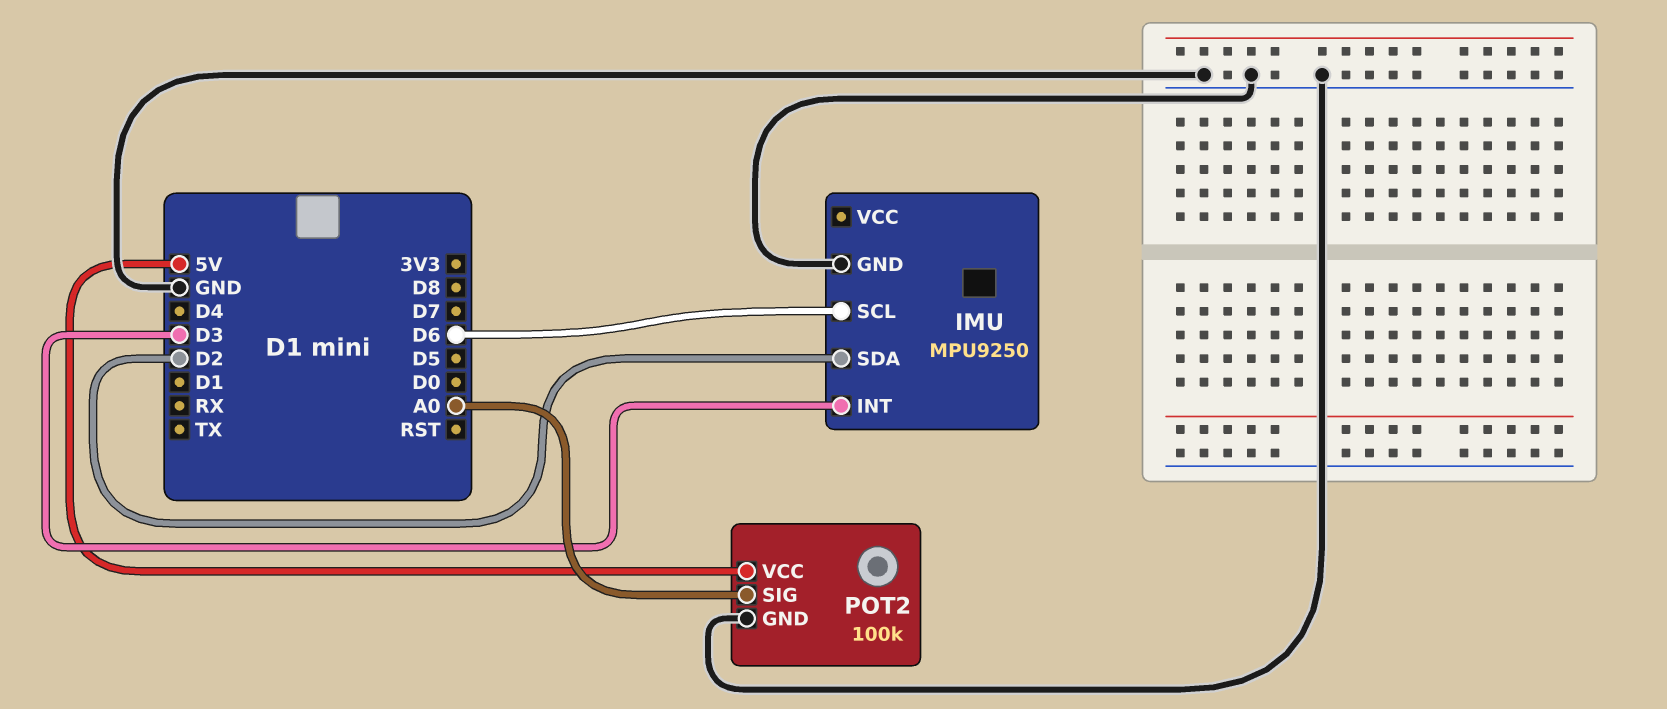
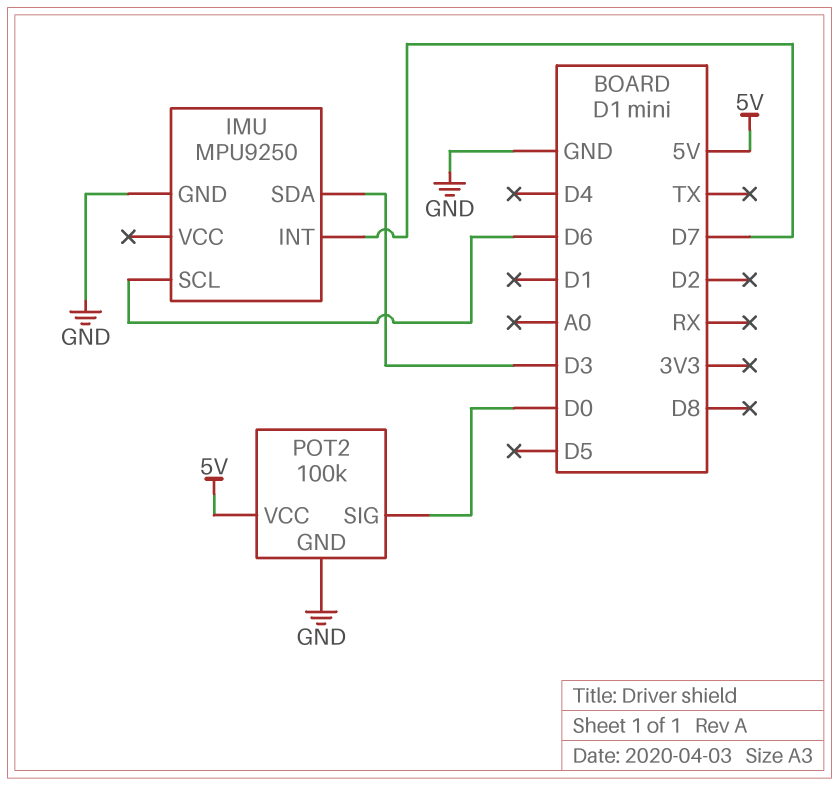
IMU pin INT: D3 -> D7
IMU pin SDA: D2 -> D3
POT2 pin SIG: A0 -> D0

